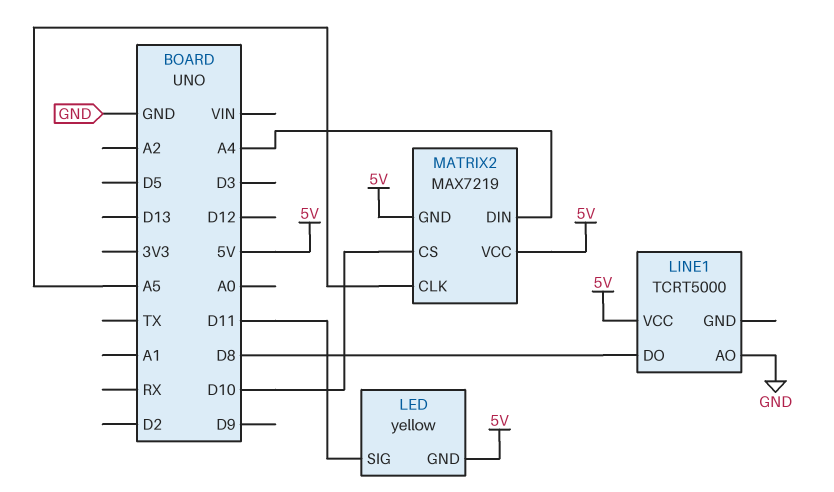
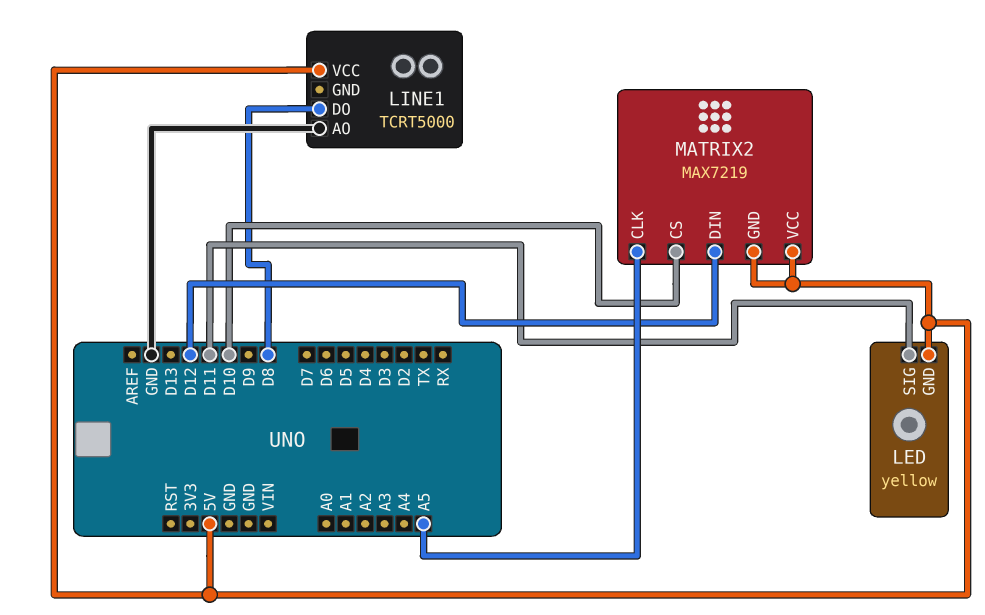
MATRIX2 pin DIN: A4 -> D12

